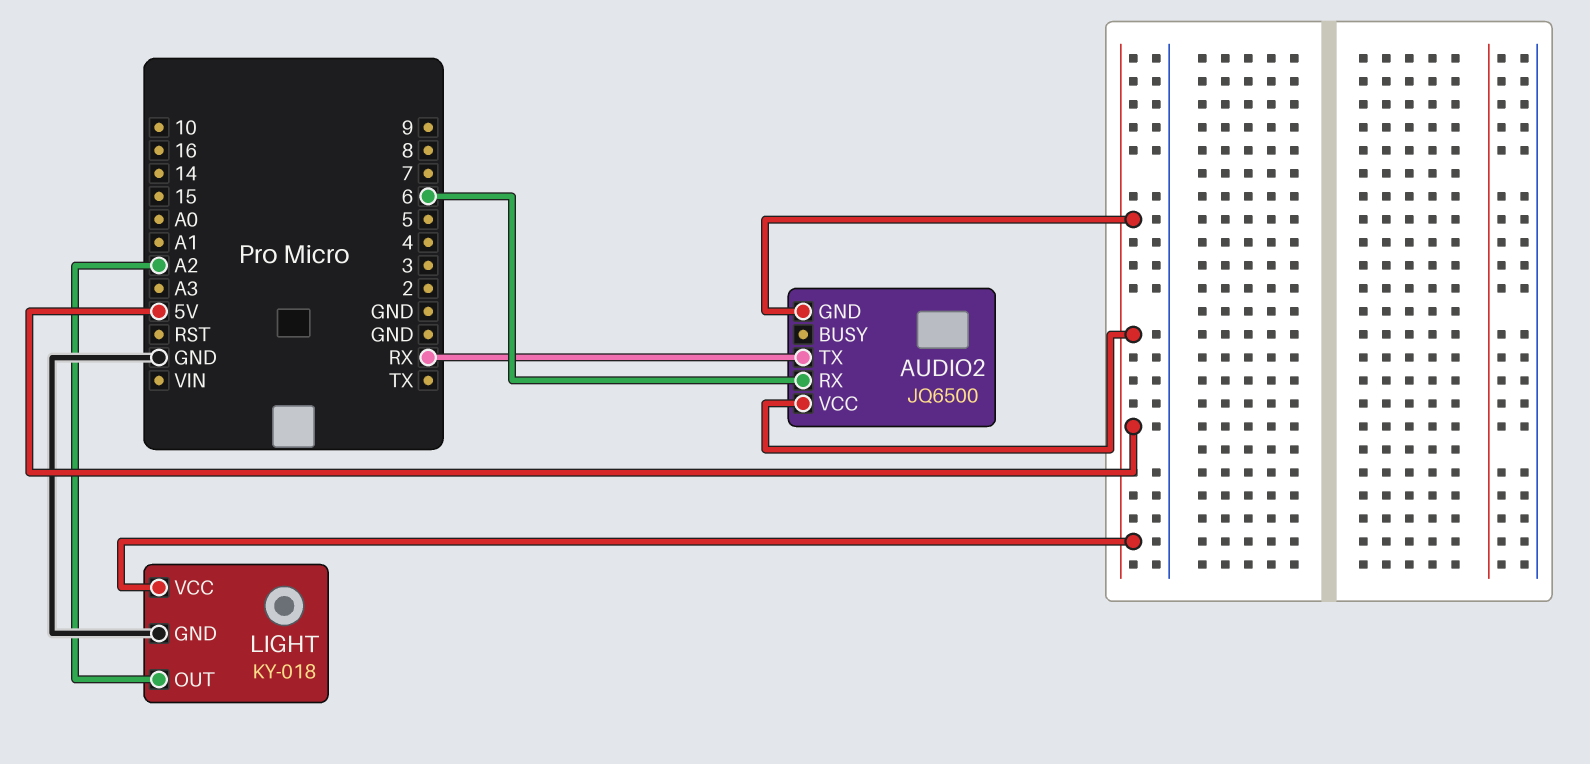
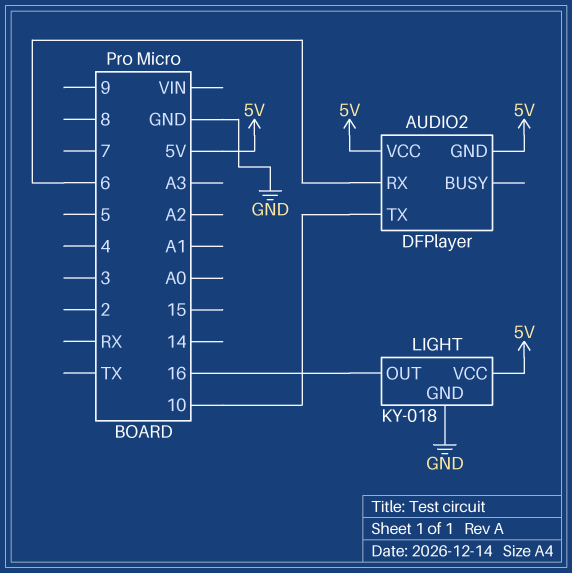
AUDIO2: JQ6500 -> DFPlayer
AUDIO2 pin TX: RX -> 10
LIGHT pin OUT: A2 -> 16

